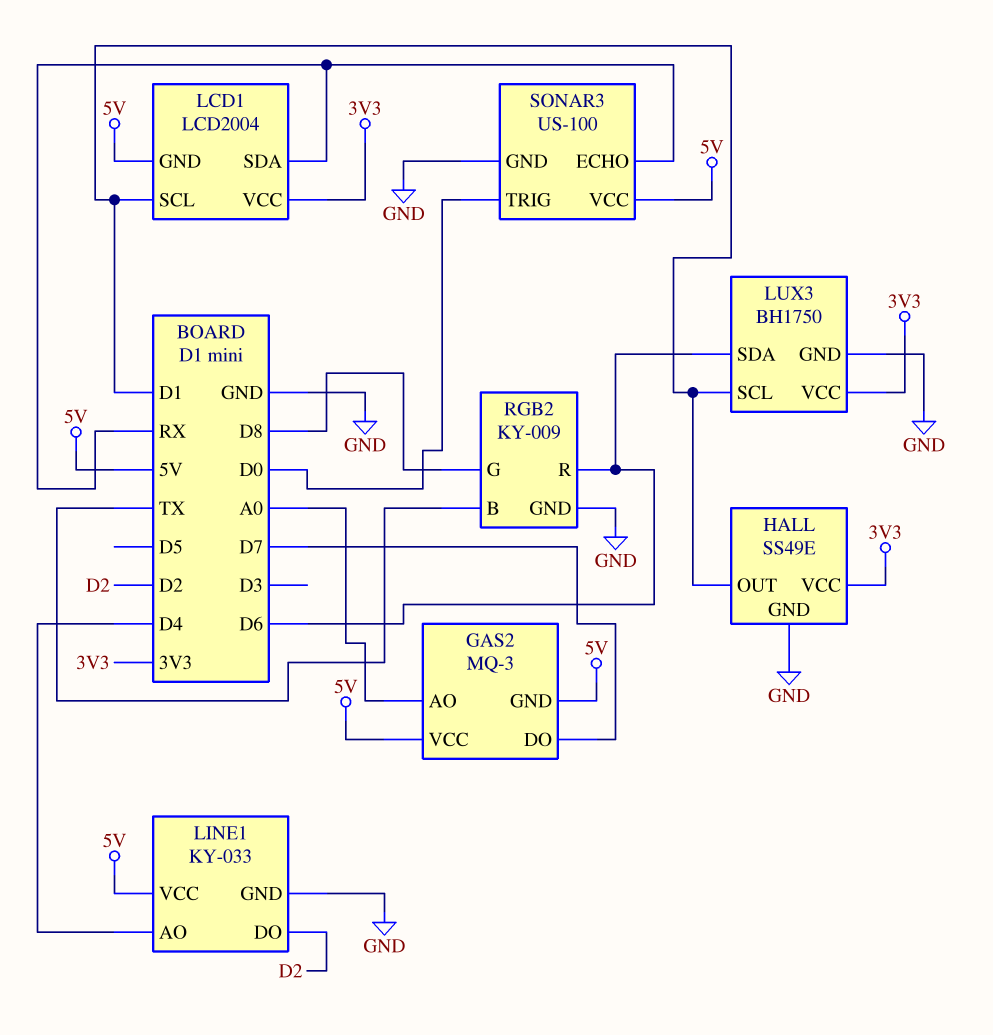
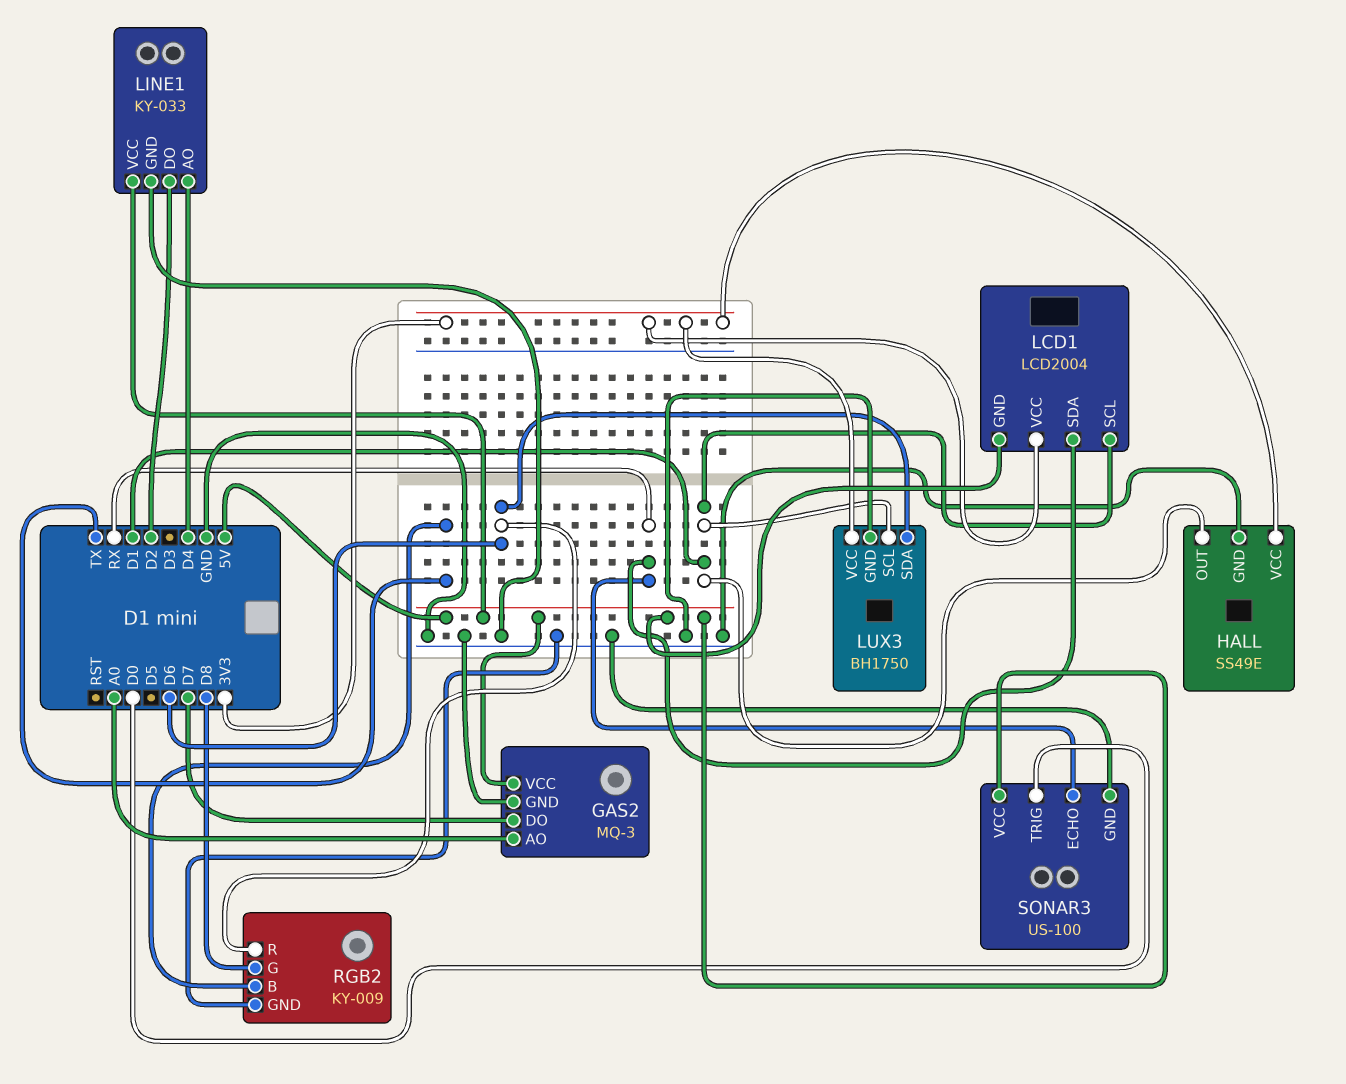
GAS2 pin GND: 5V -> GND

